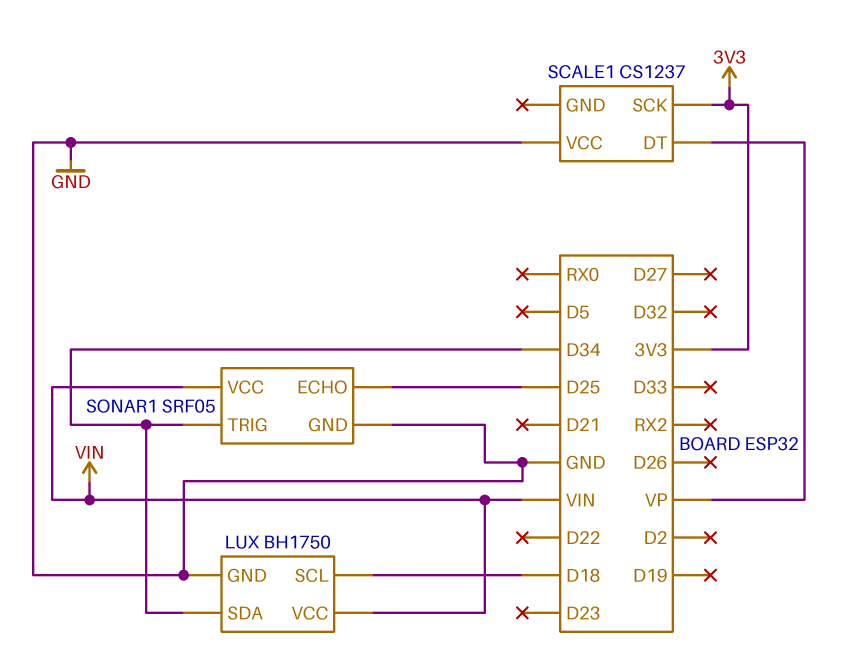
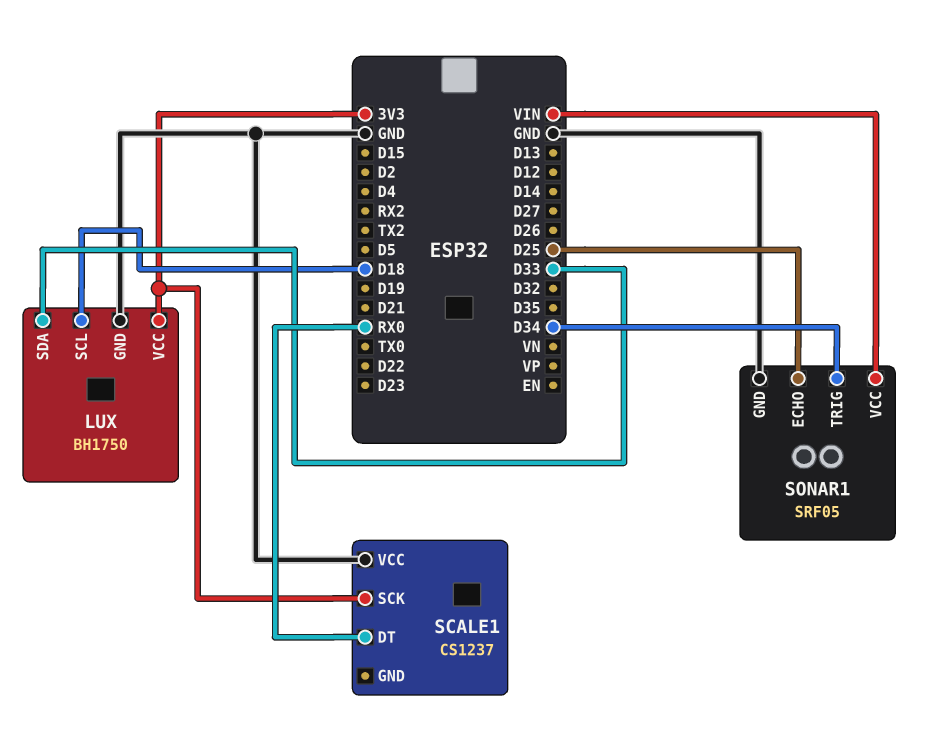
LUX pin SDA: D34 -> D33
LUX pin VCC: VIN -> 3V3
SCALE1 pin DT: VP -> RX0

